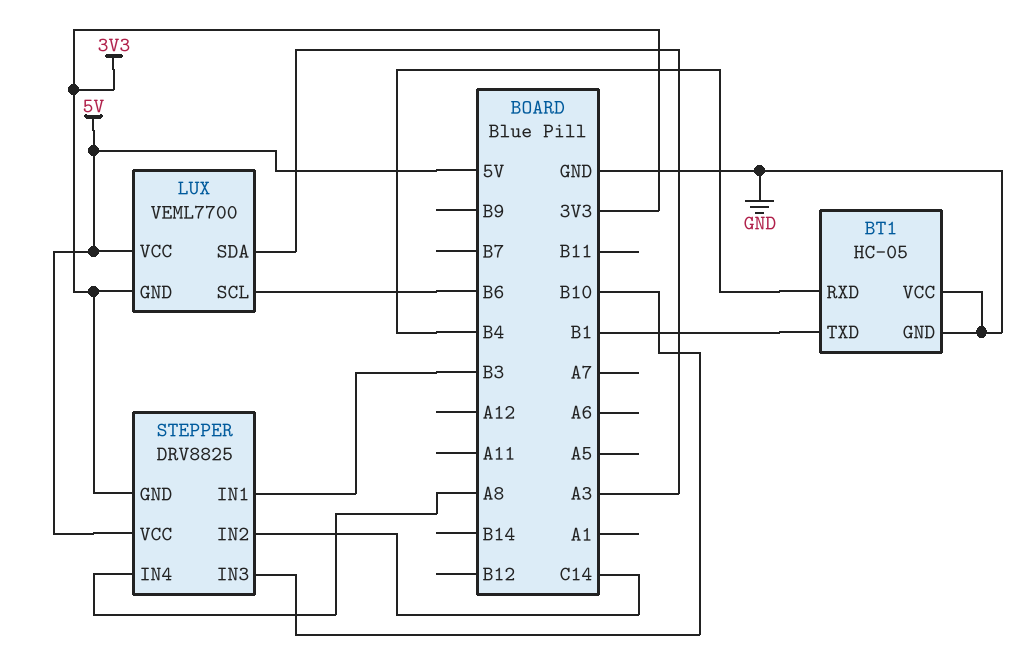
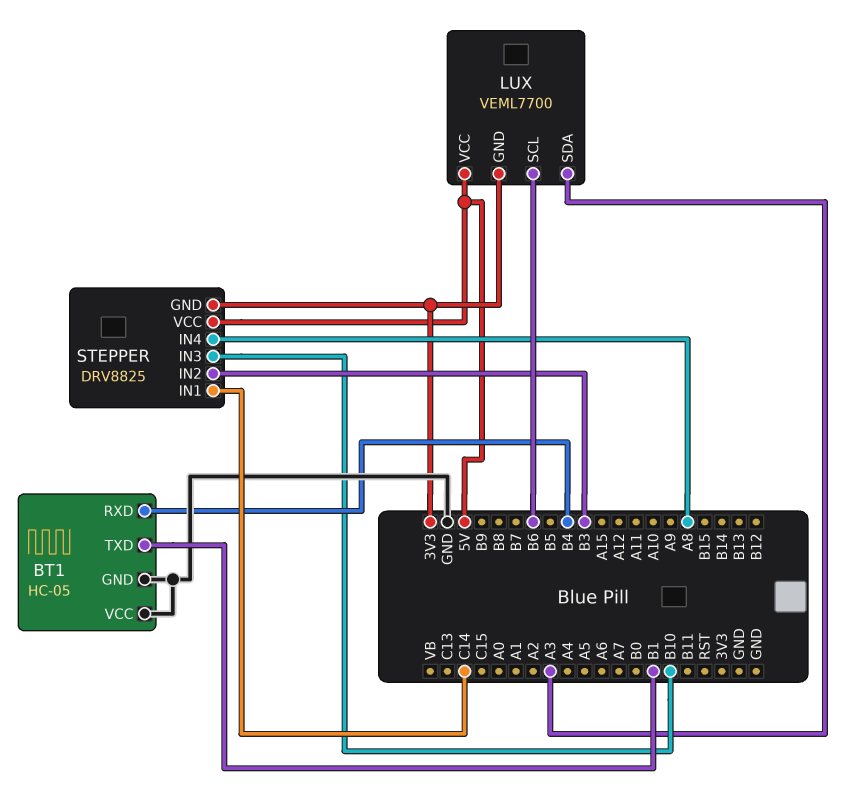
STEPPER pin IN1: B3 -> C14
STEPPER pin IN2: C14 -> B3

